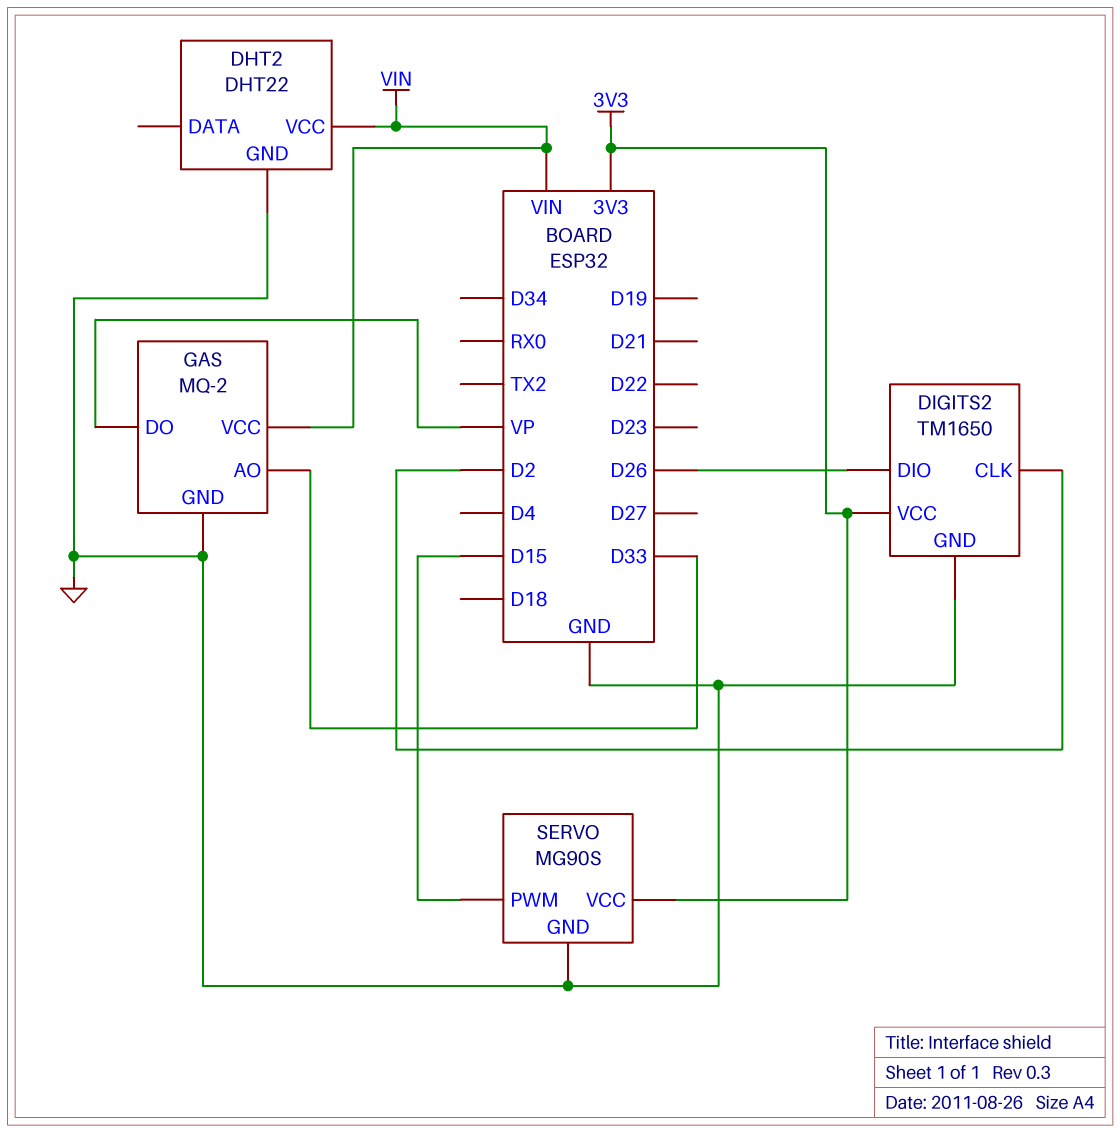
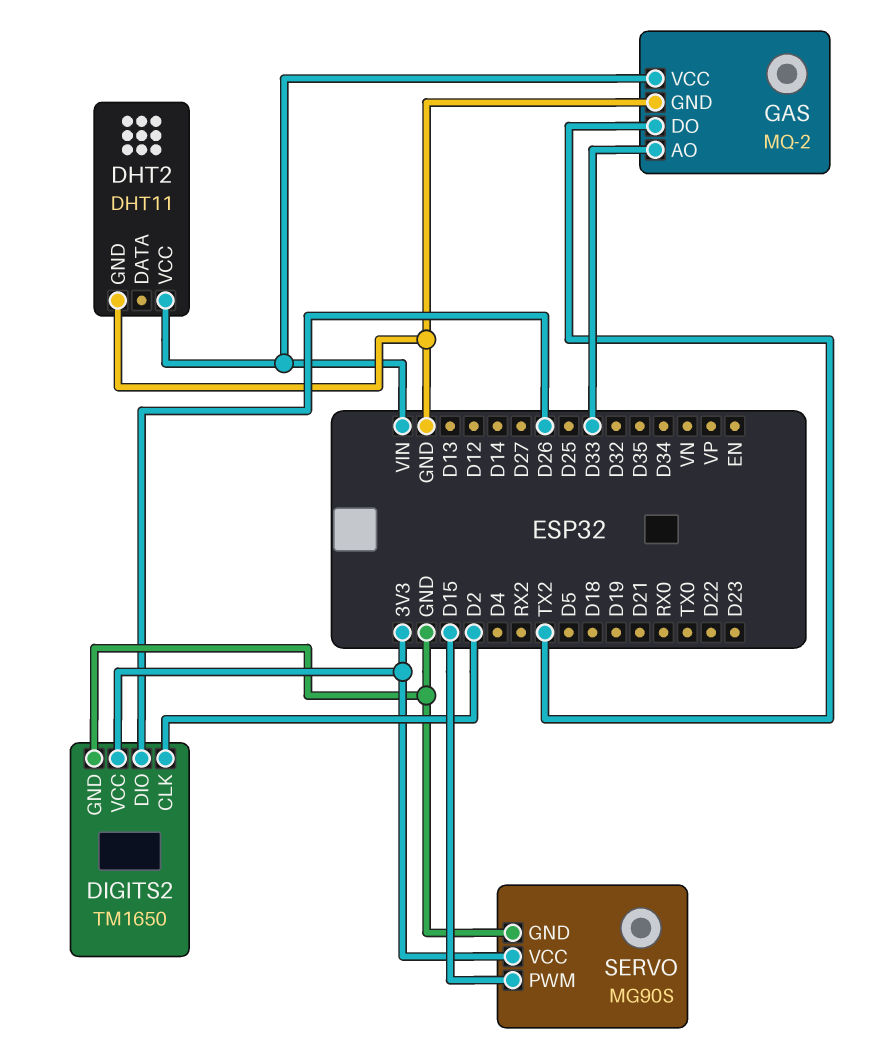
DHT2: DHT22 -> DHT11
GAS pin DO: VP -> TX2

